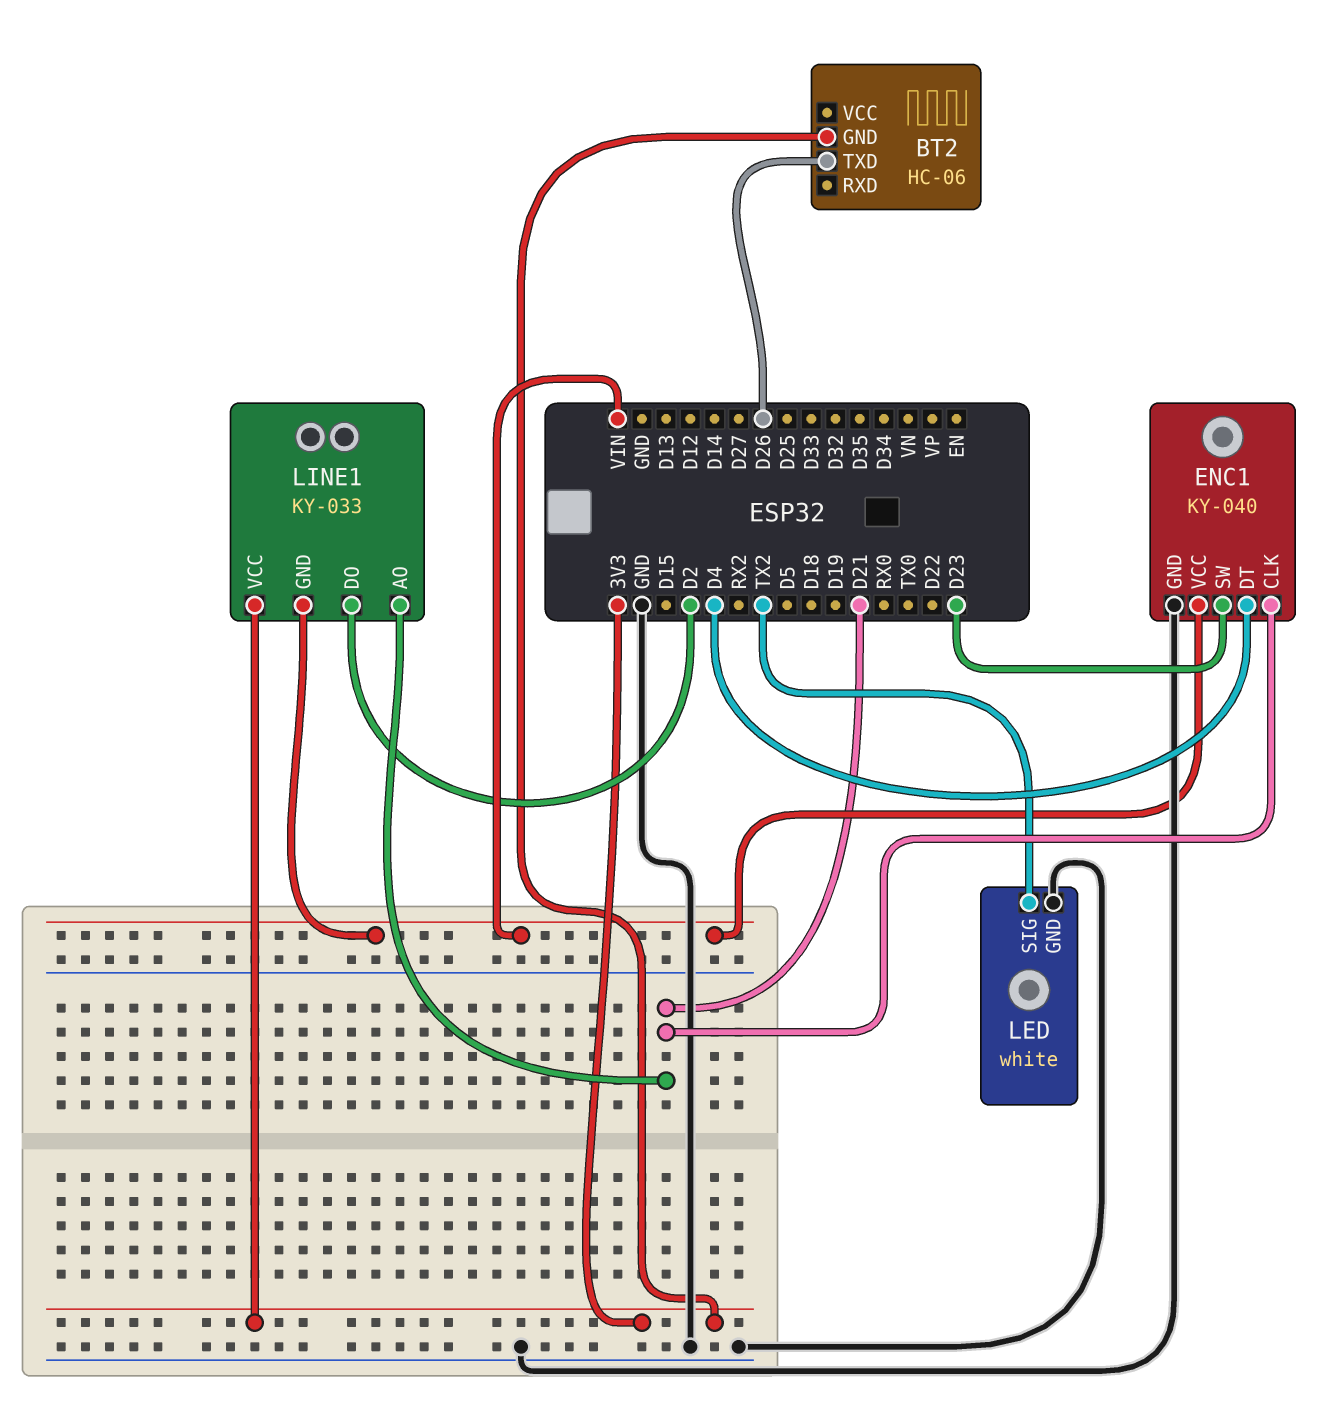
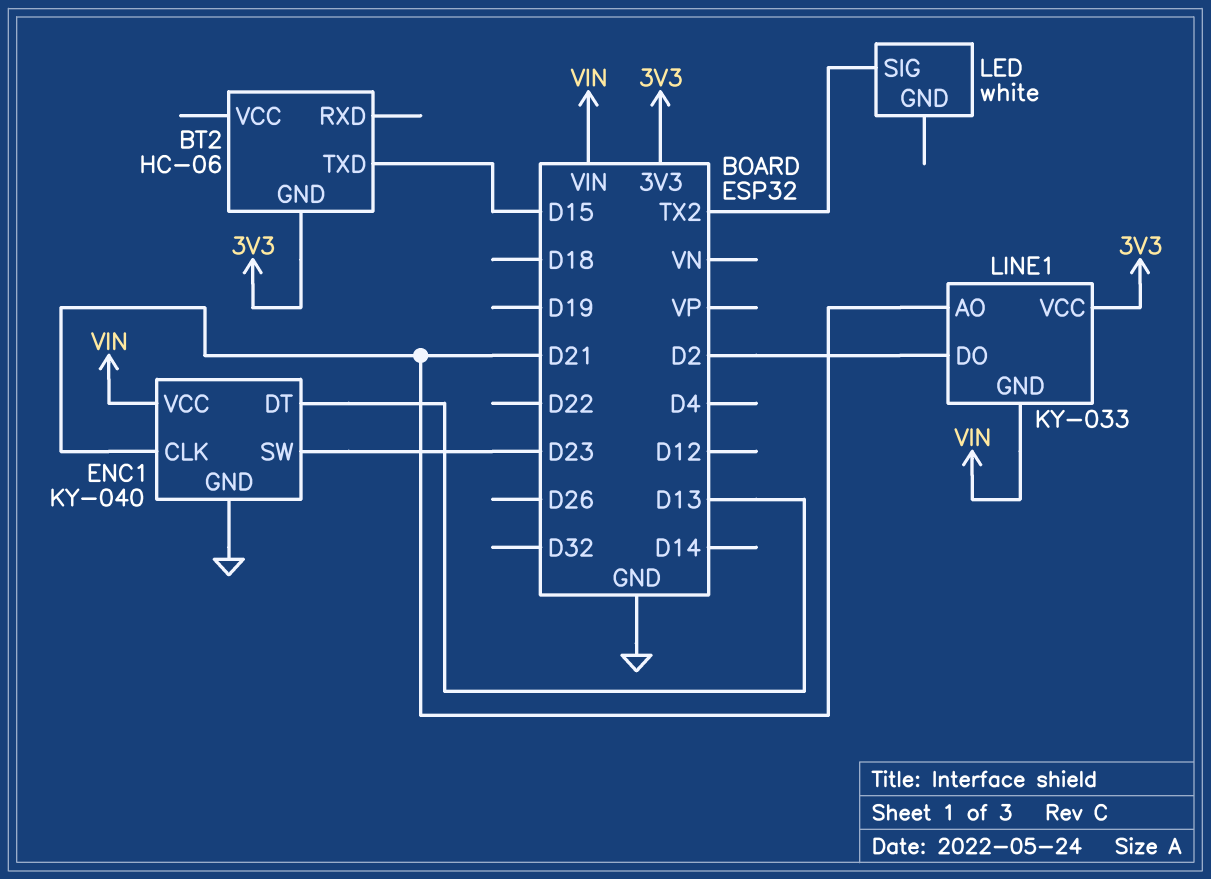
BT2 pin TXD: D26 -> D15
ENC1 pin DT: D4 -> D13
LED pin GND: GND -> none

